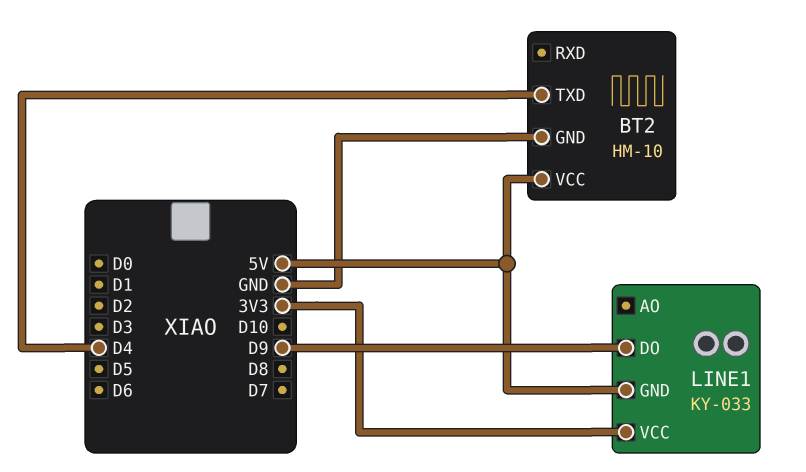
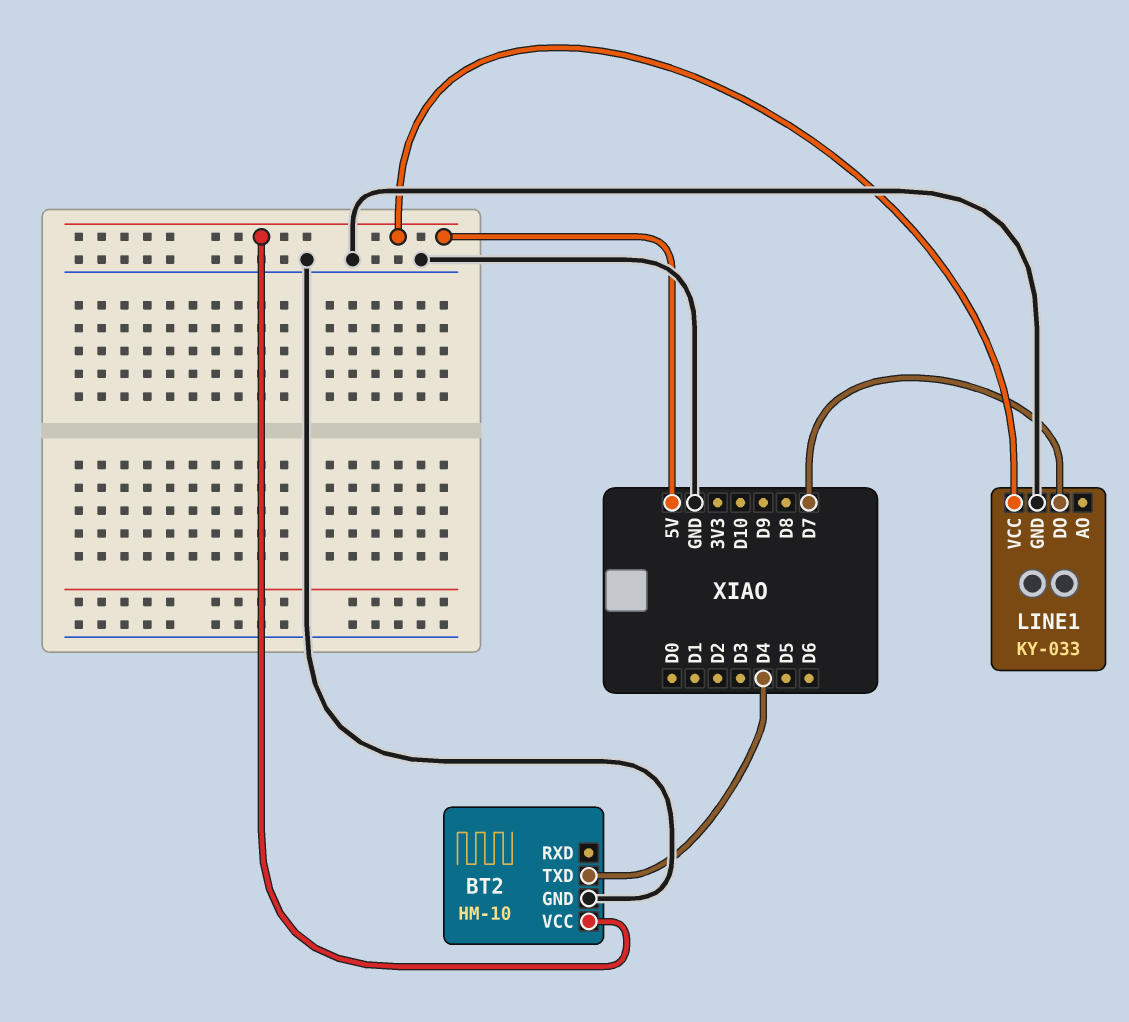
LINE1 pin DO: D9 -> D7
LINE1 pin GND: 5V -> GND
LINE1 pin VCC: 3V3 -> 5V

